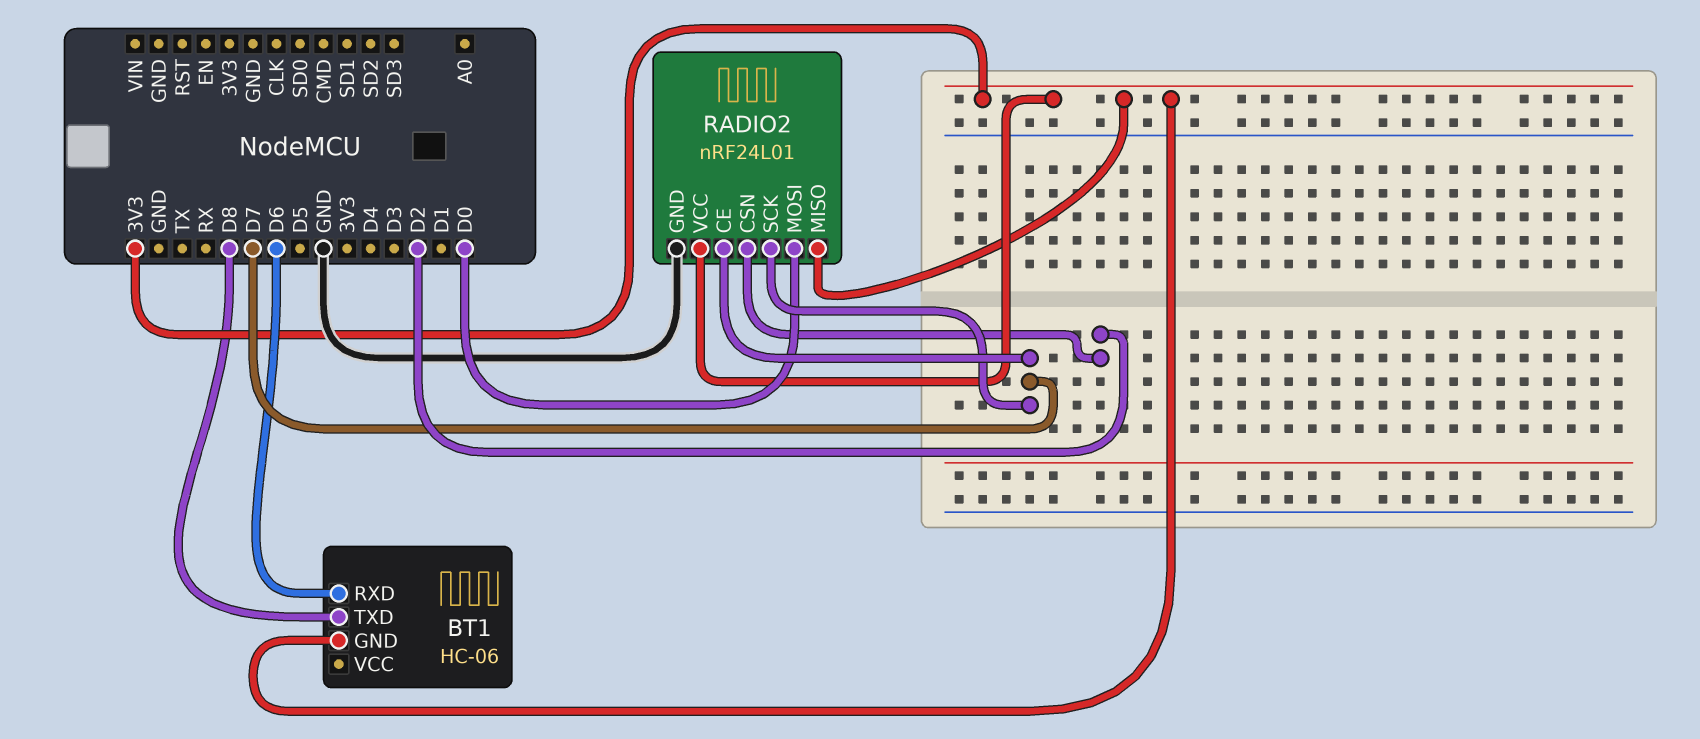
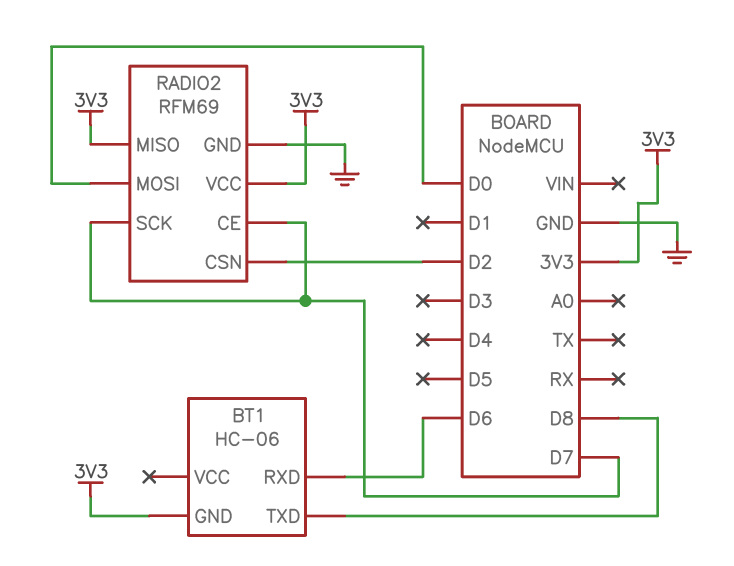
RADIO2: nRF24L01 -> RFM69

